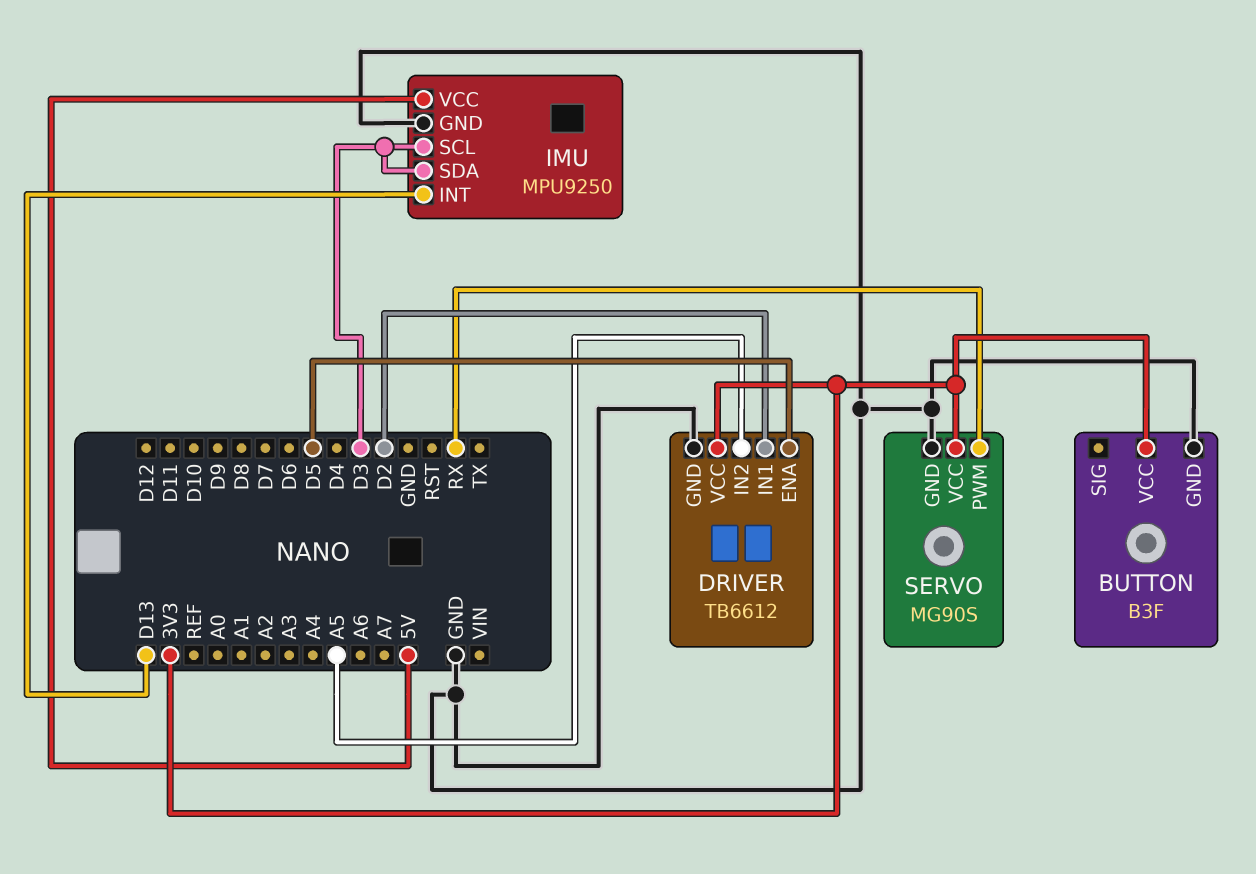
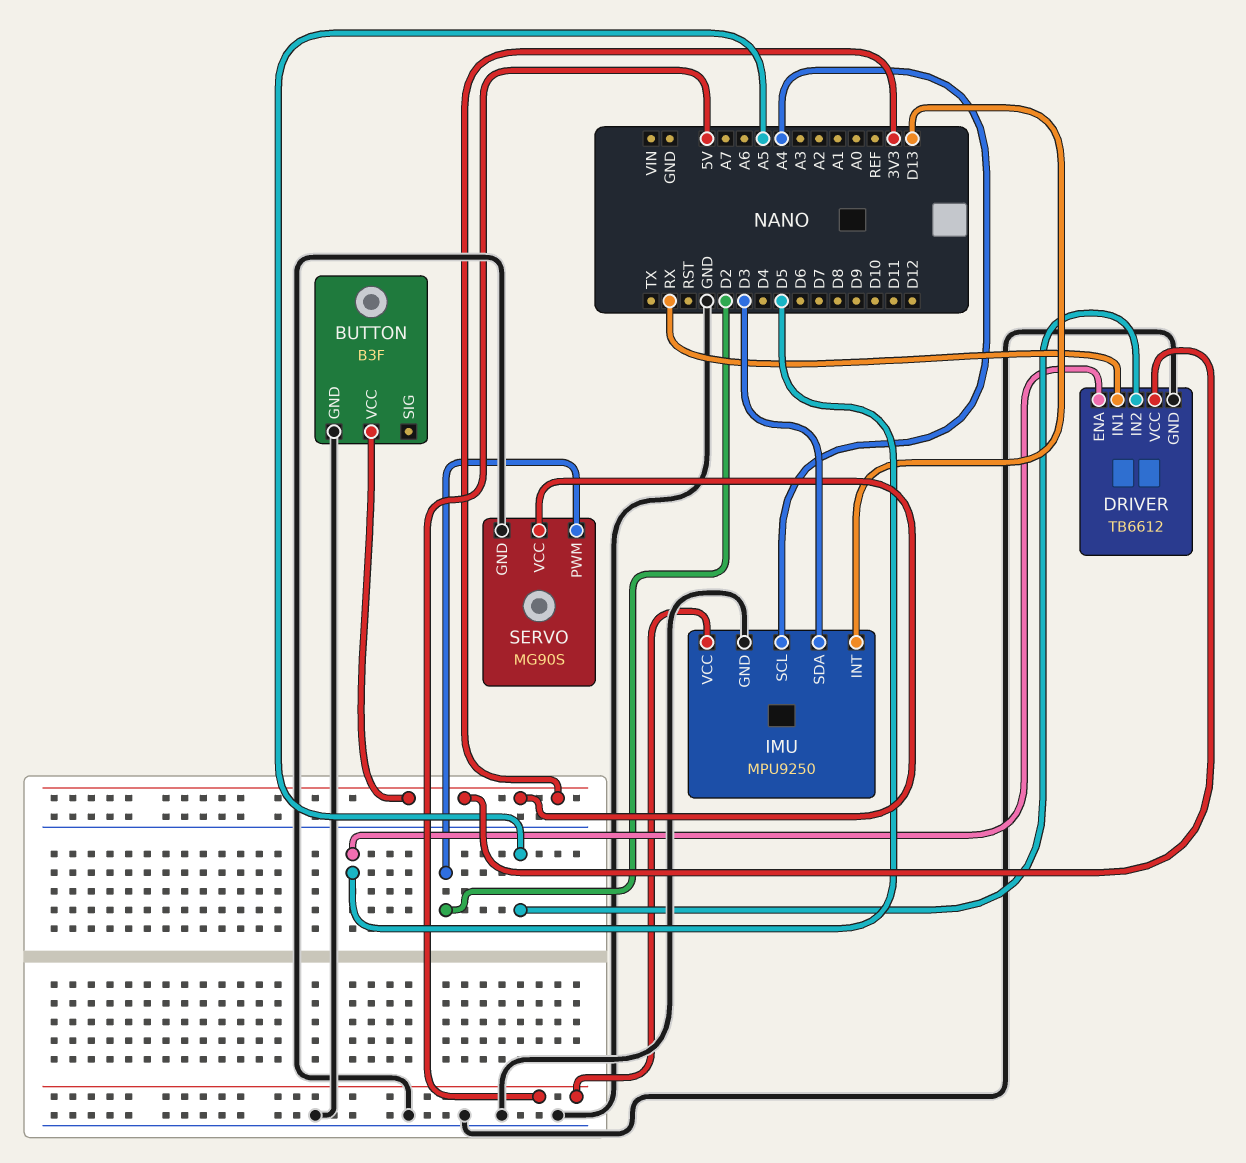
DRIVER pin IN1: D2 -> RX
IMU pin SCL: D3 -> A4
SERVO pin PWM: RX -> D2

